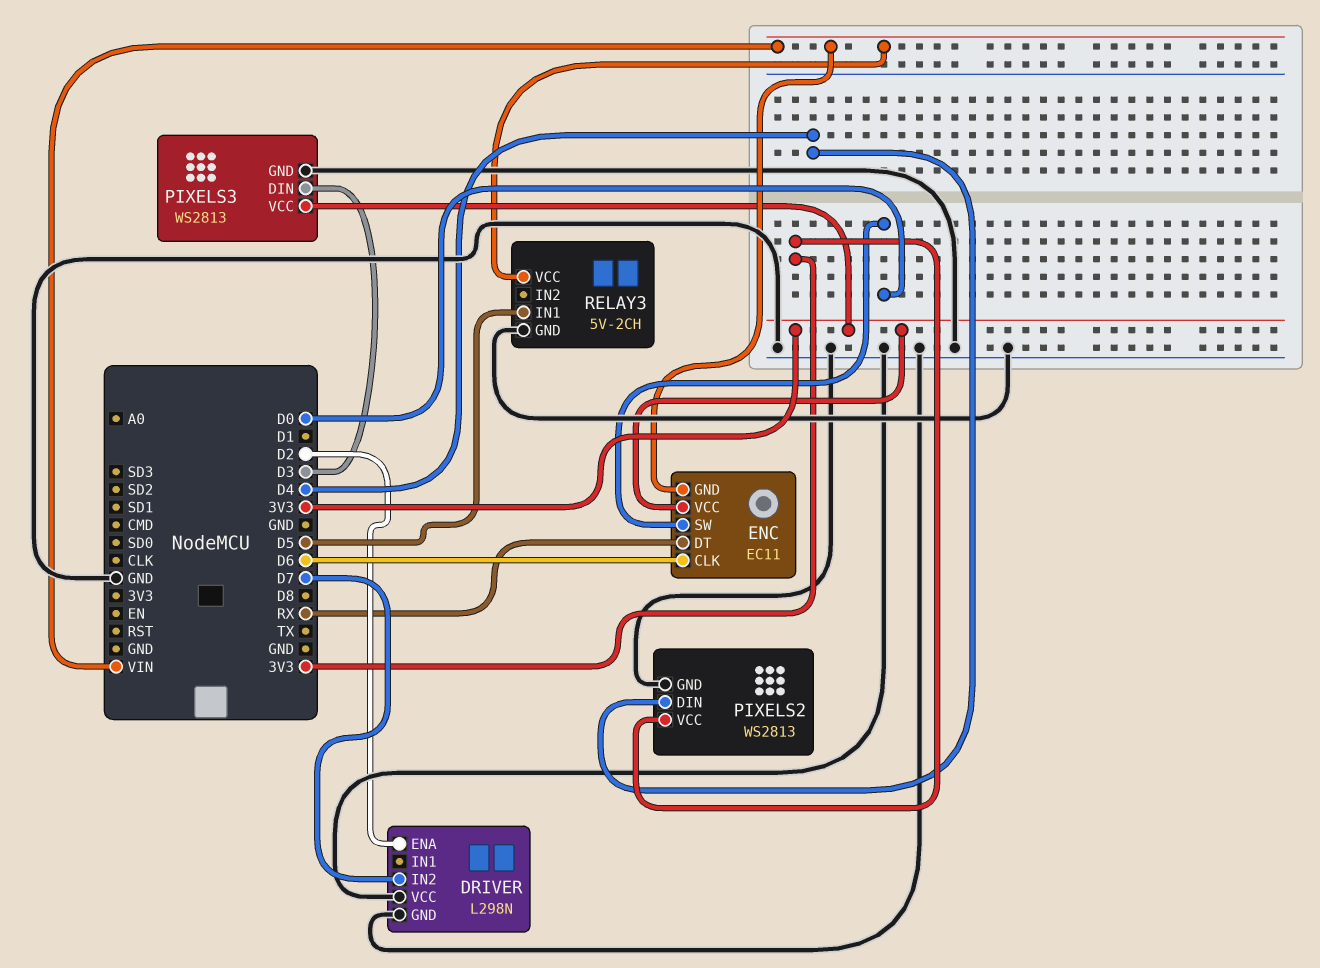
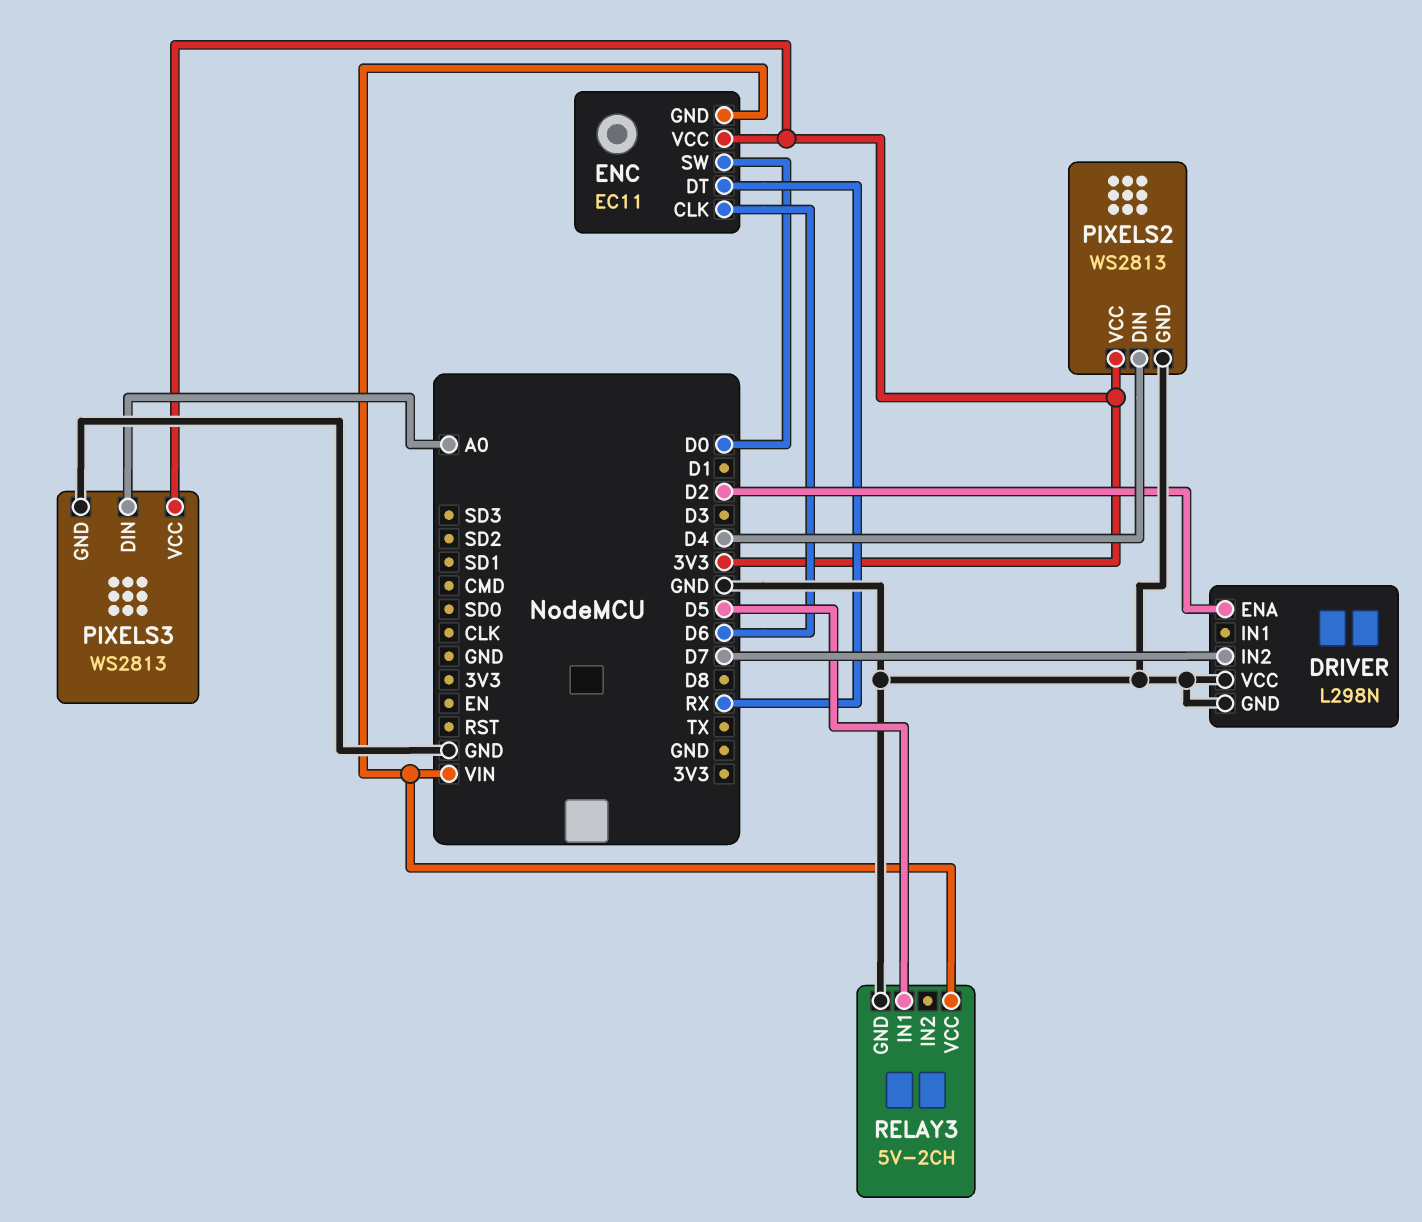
PIXELS3 pin DIN: D3 -> A0

